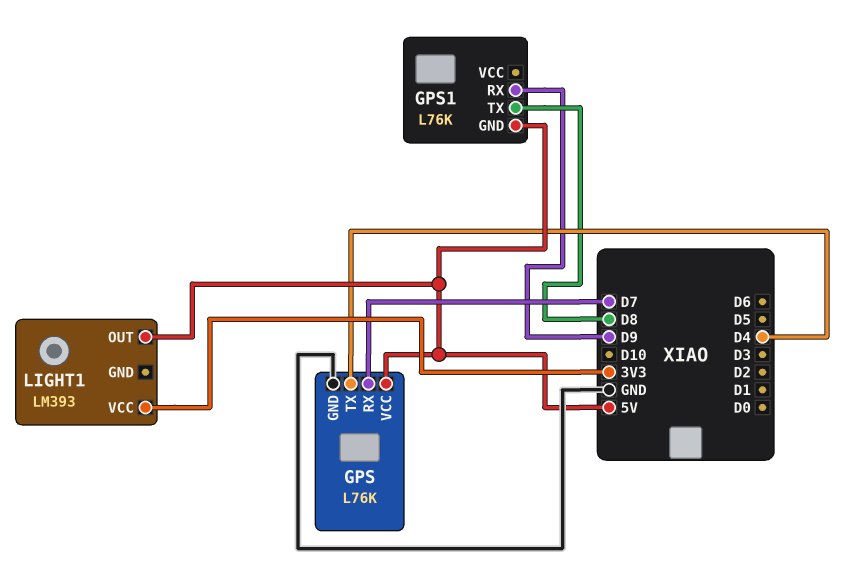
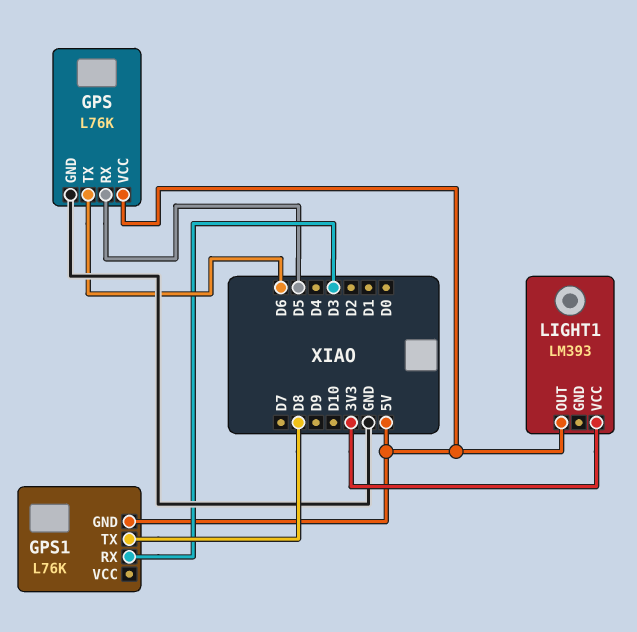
GPS pin RX: D7 -> D5
GPS pin TX: D4 -> D6
GPS1 pin RX: D9 -> D3

